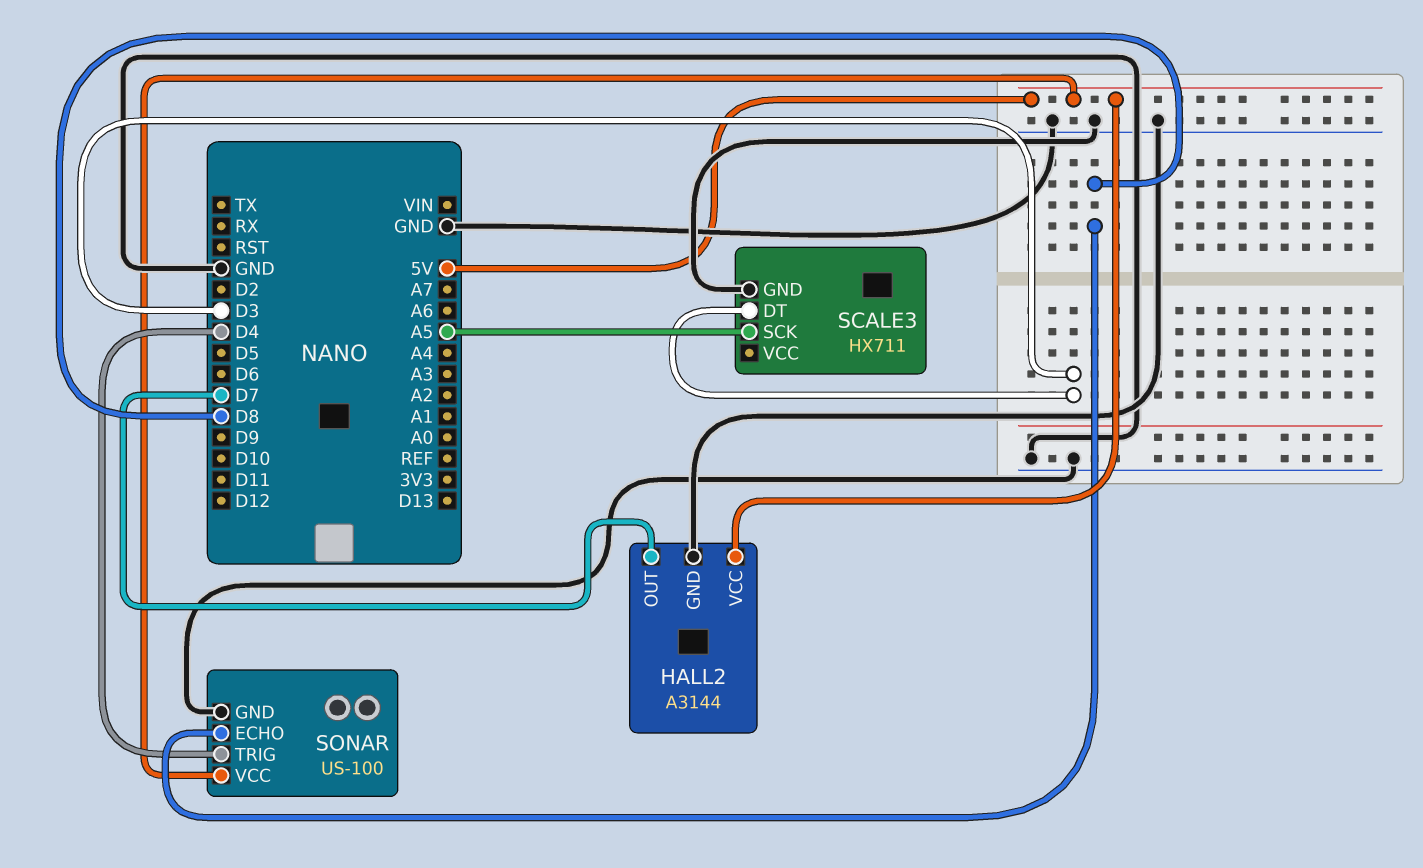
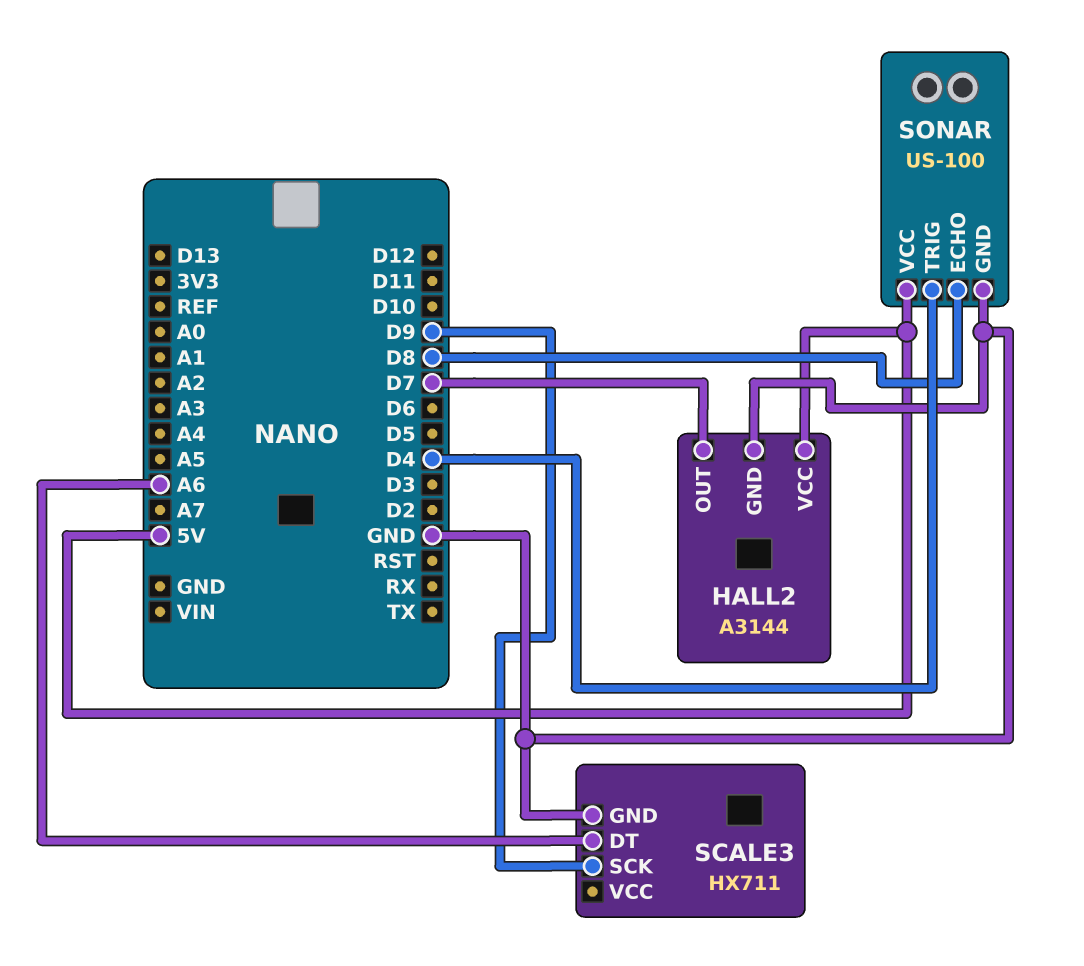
SCALE3 pin DT: D3 -> A6
SCALE3 pin SCK: A5 -> D9

